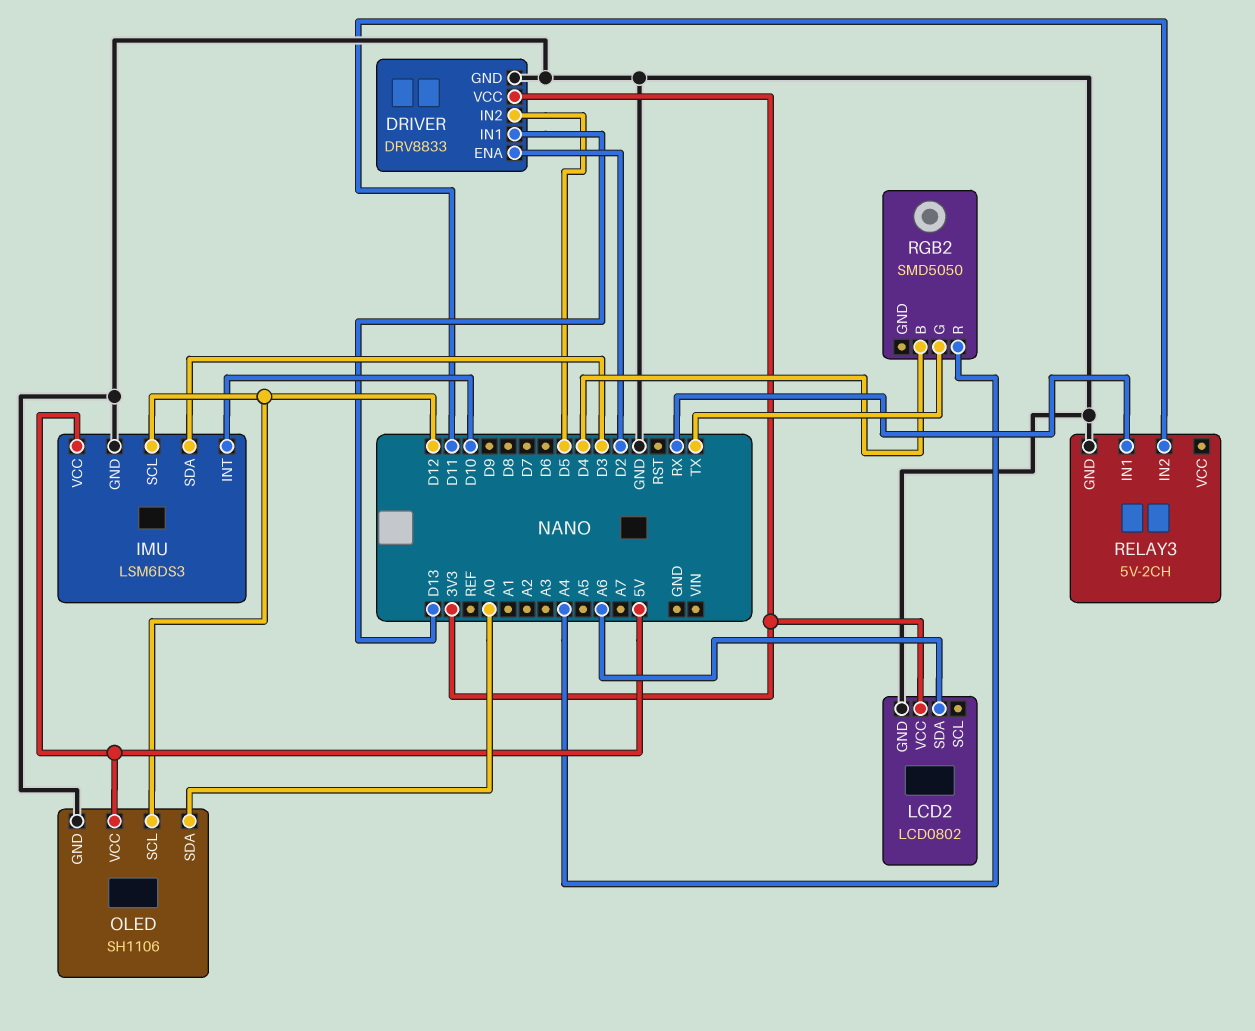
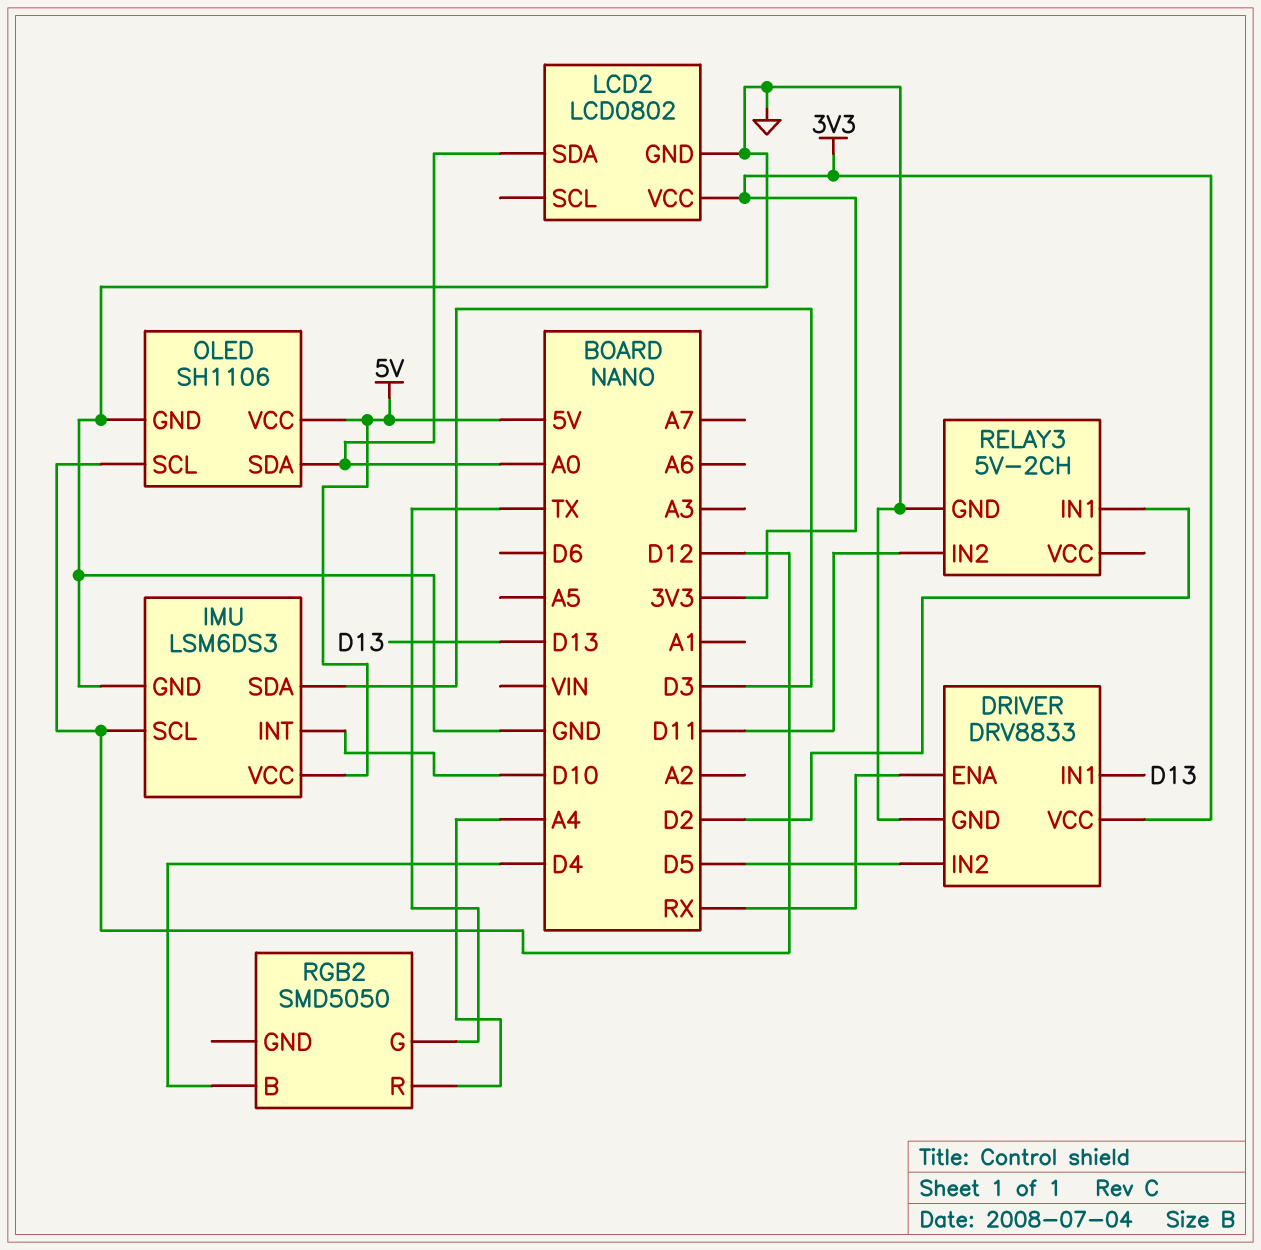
DRIVER pin ENA: D2 -> RX
LCD2 pin SDA: A6 -> A0
RELAY3 pin IN1: RX -> D2

